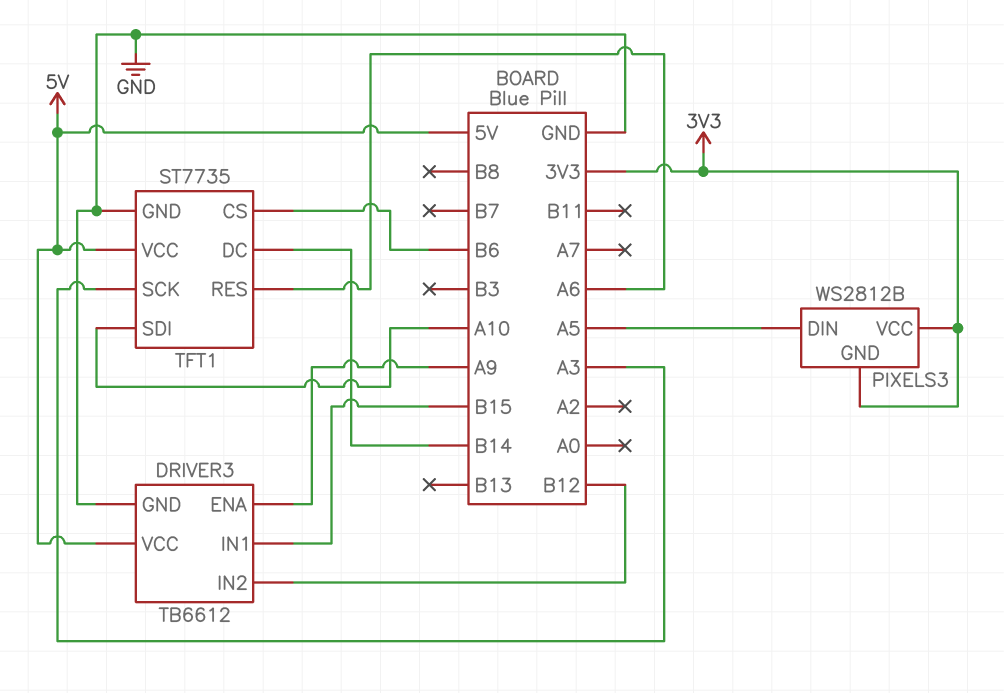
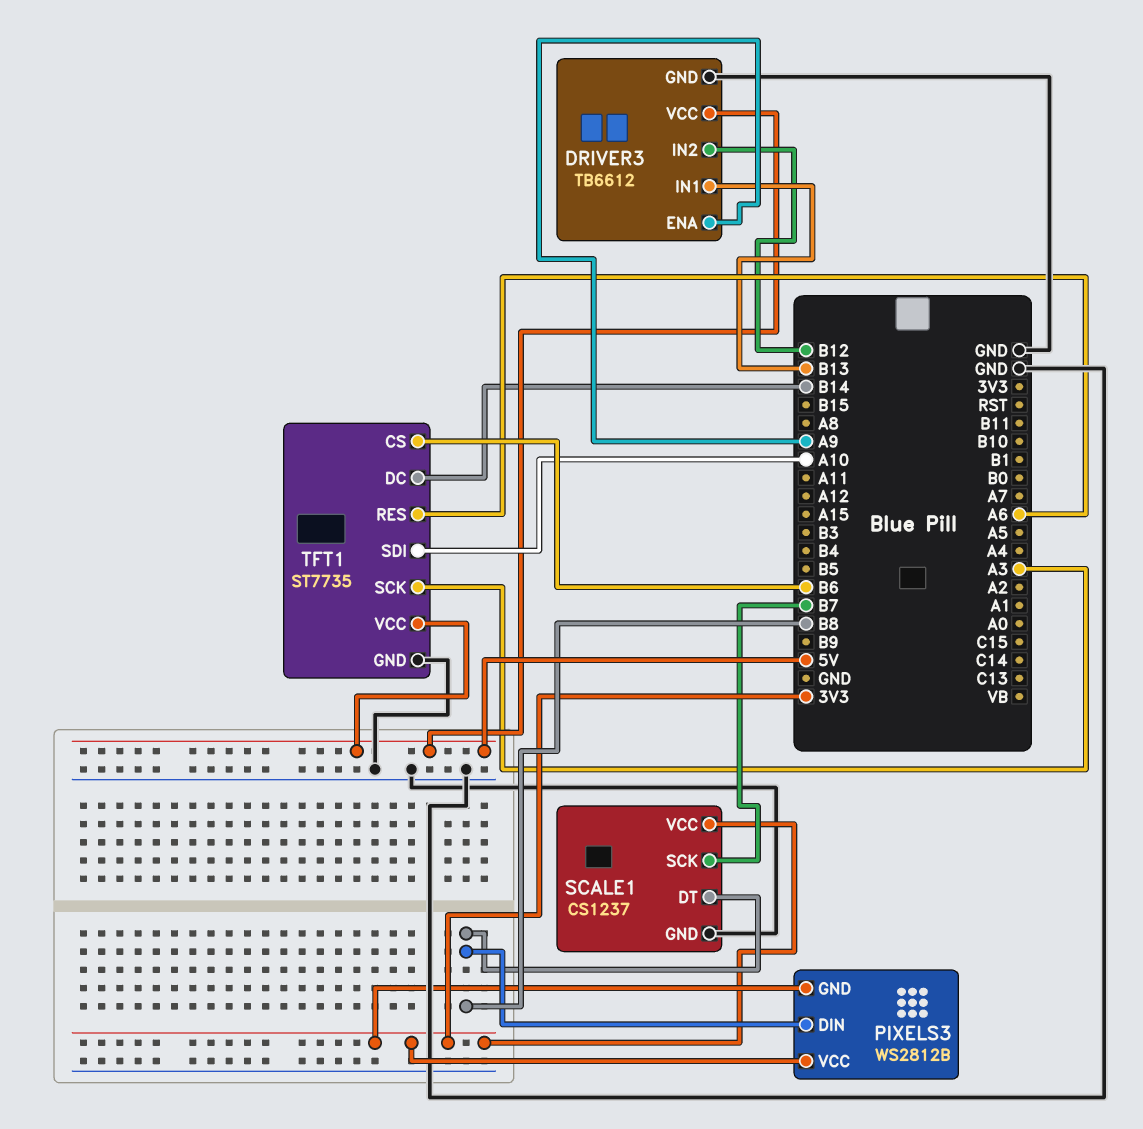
DRIVER3 pin IN1: B15 -> B13
PIXELS3 pin DIN: A5 -> B8
SCALE1: none -> CS1237
SCALE1 pin DT: none -> B8
SCALE1 pin GND: none -> GND
SCALE1 pin SCK: none -> B7
SCALE1 pin VCC: none -> 3V3

